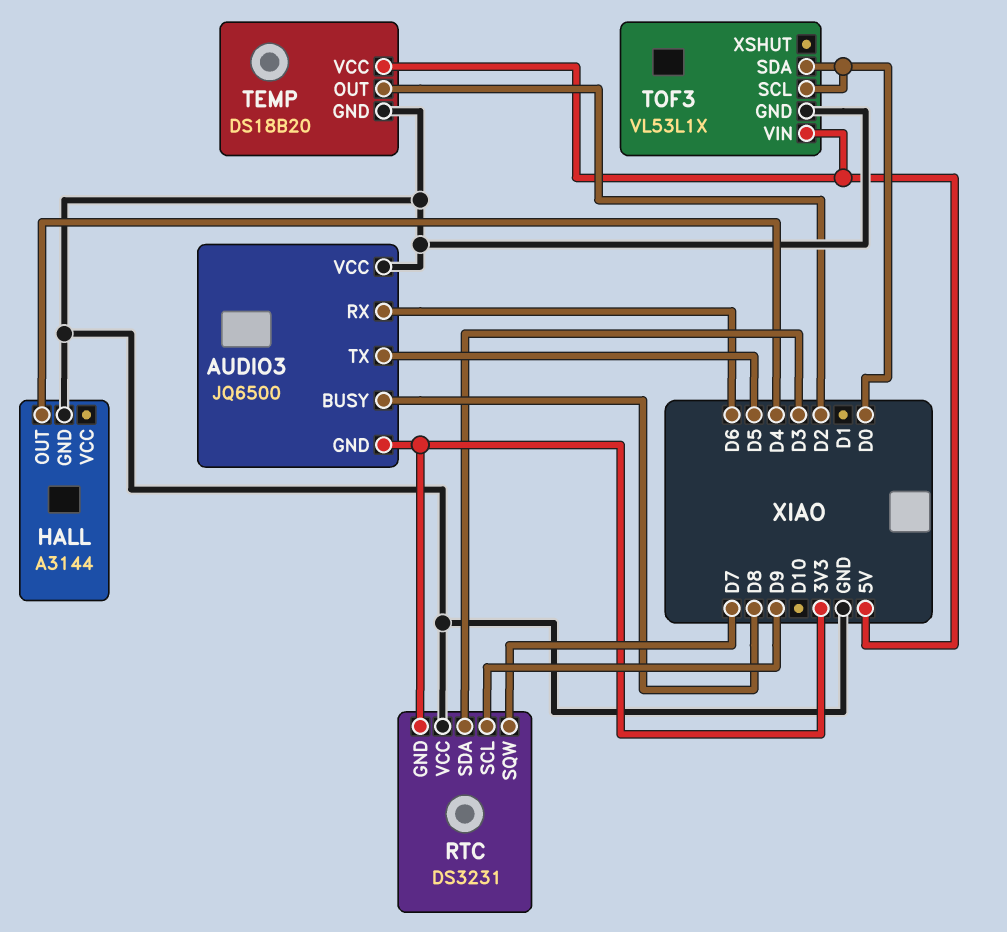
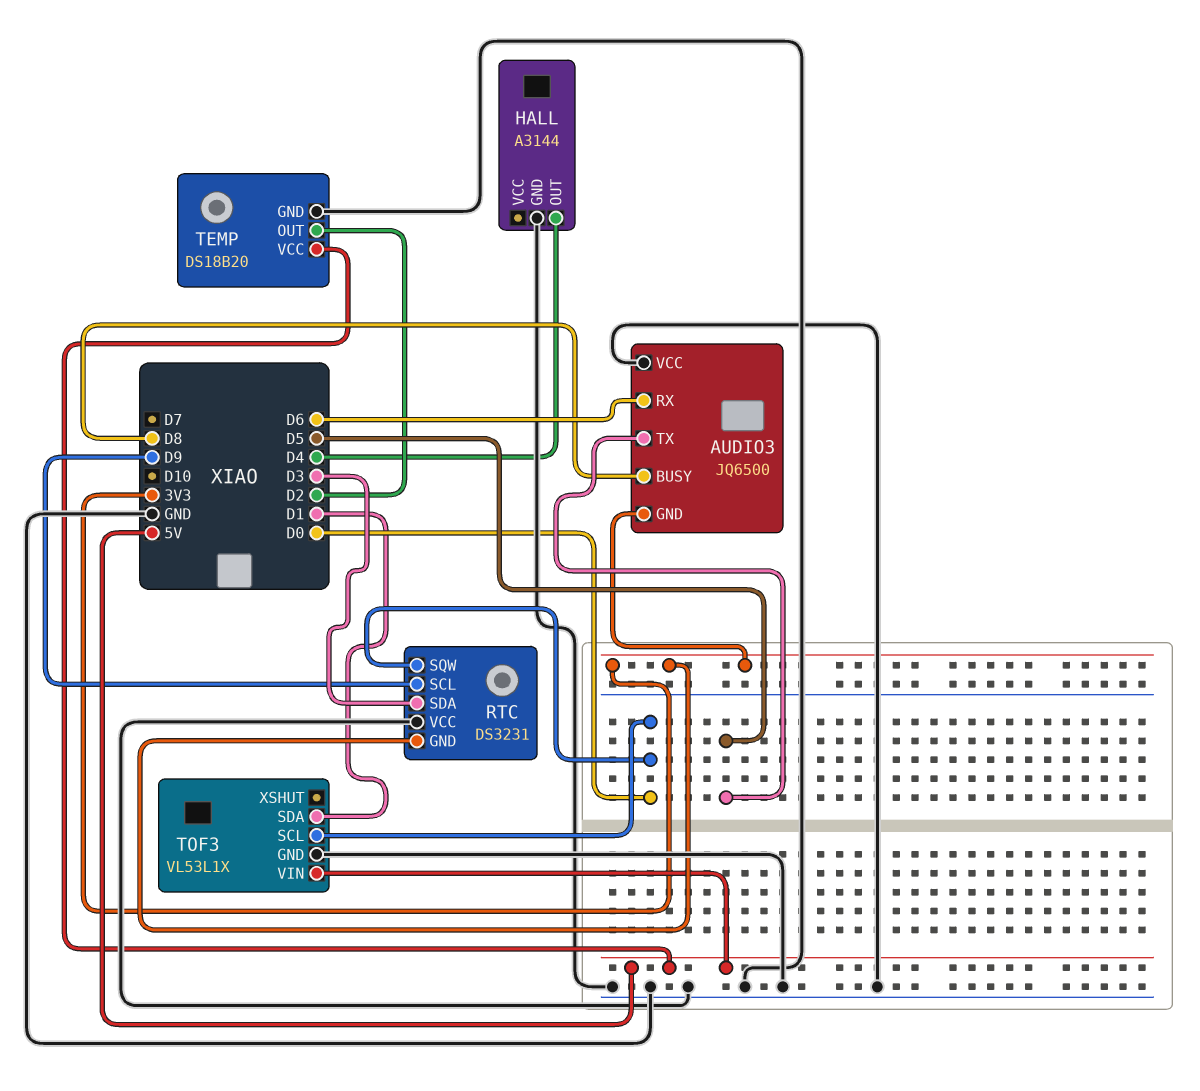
RTC pin SQW: D7 -> D0
TOF3 pin SDA: D0 -> D1

